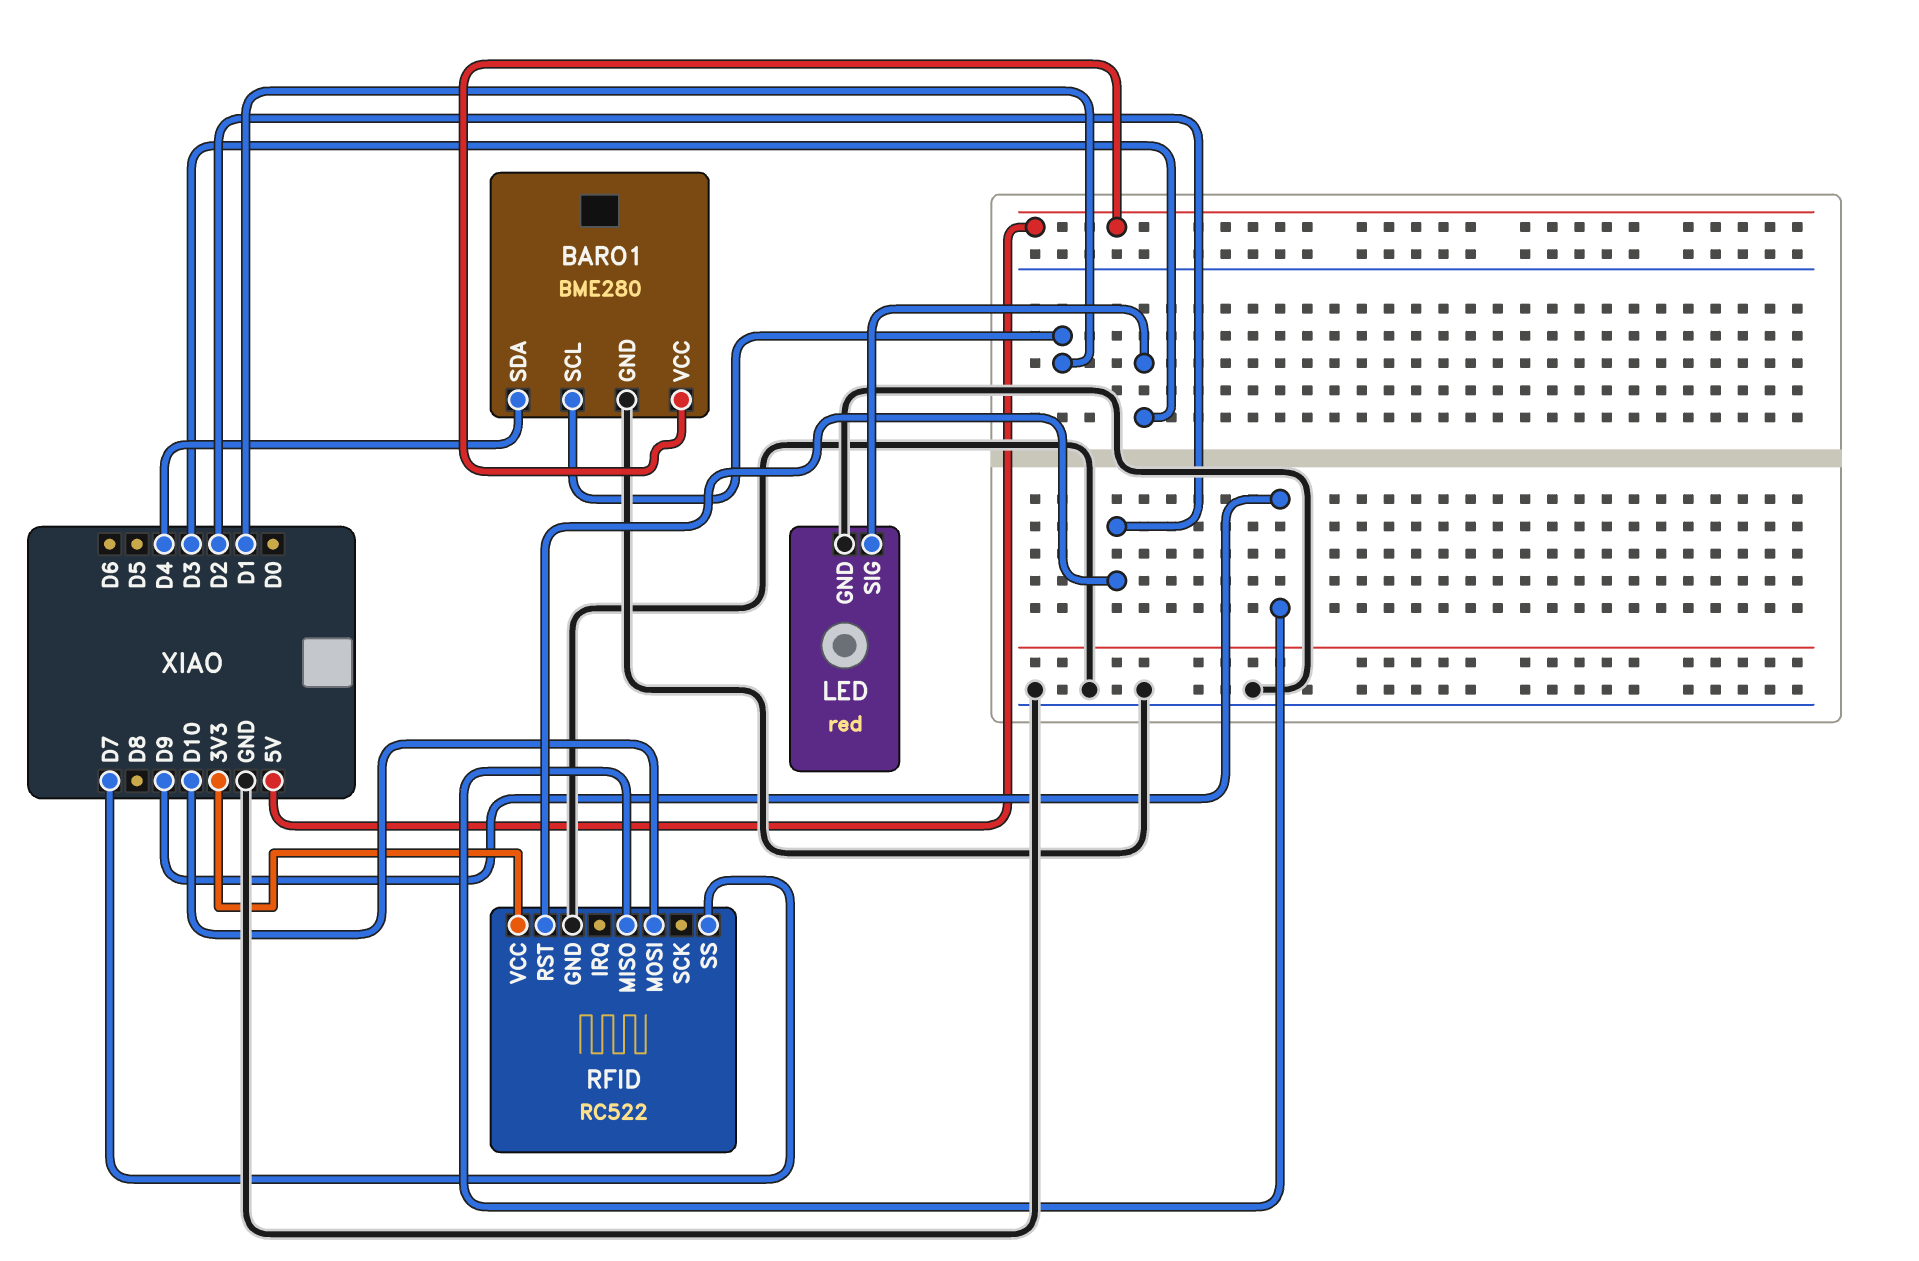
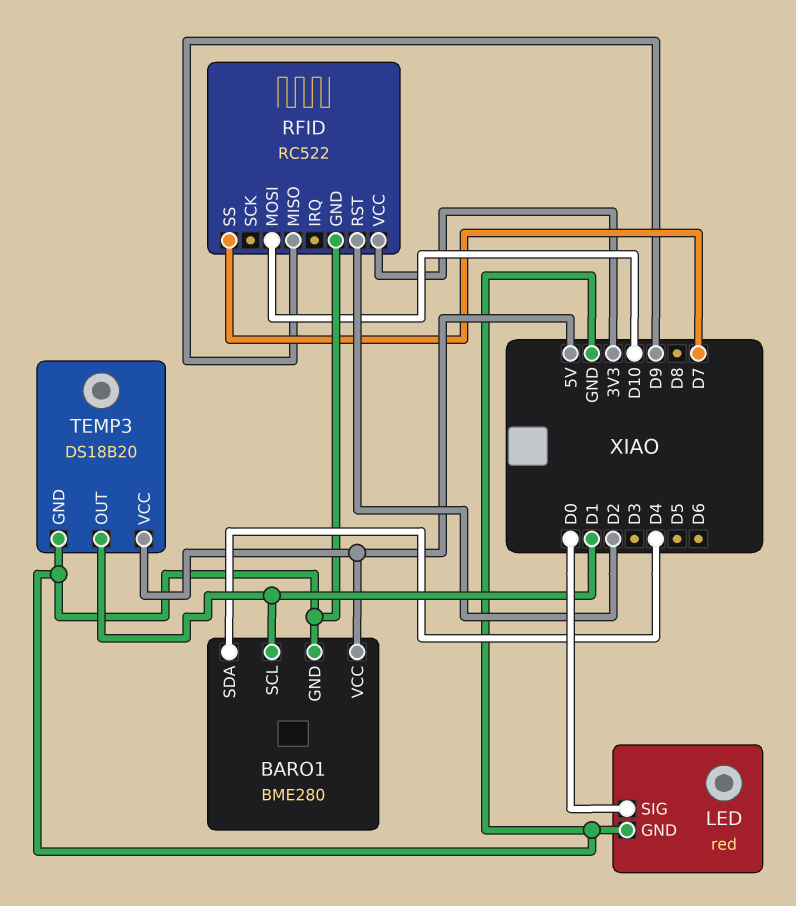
LED pin SIG: D3 -> D0
TEMP3: none -> DS18B20
TEMP3 pin GND: none -> GND
TEMP3 pin OUT: none -> D1
TEMP3 pin VCC: none -> 5V

